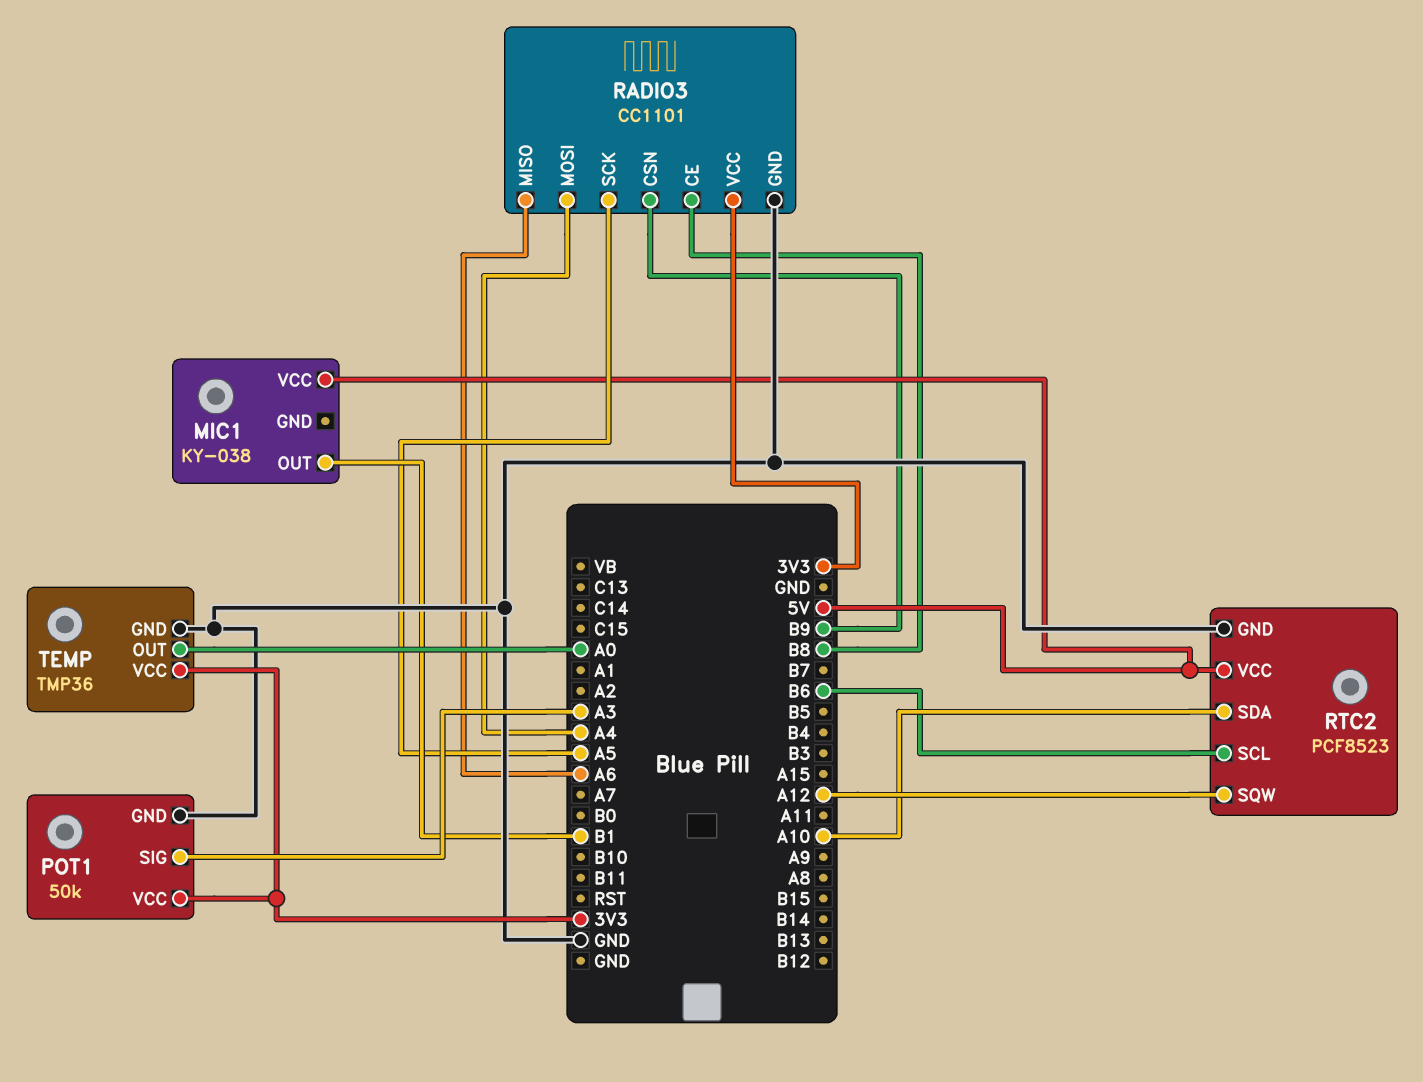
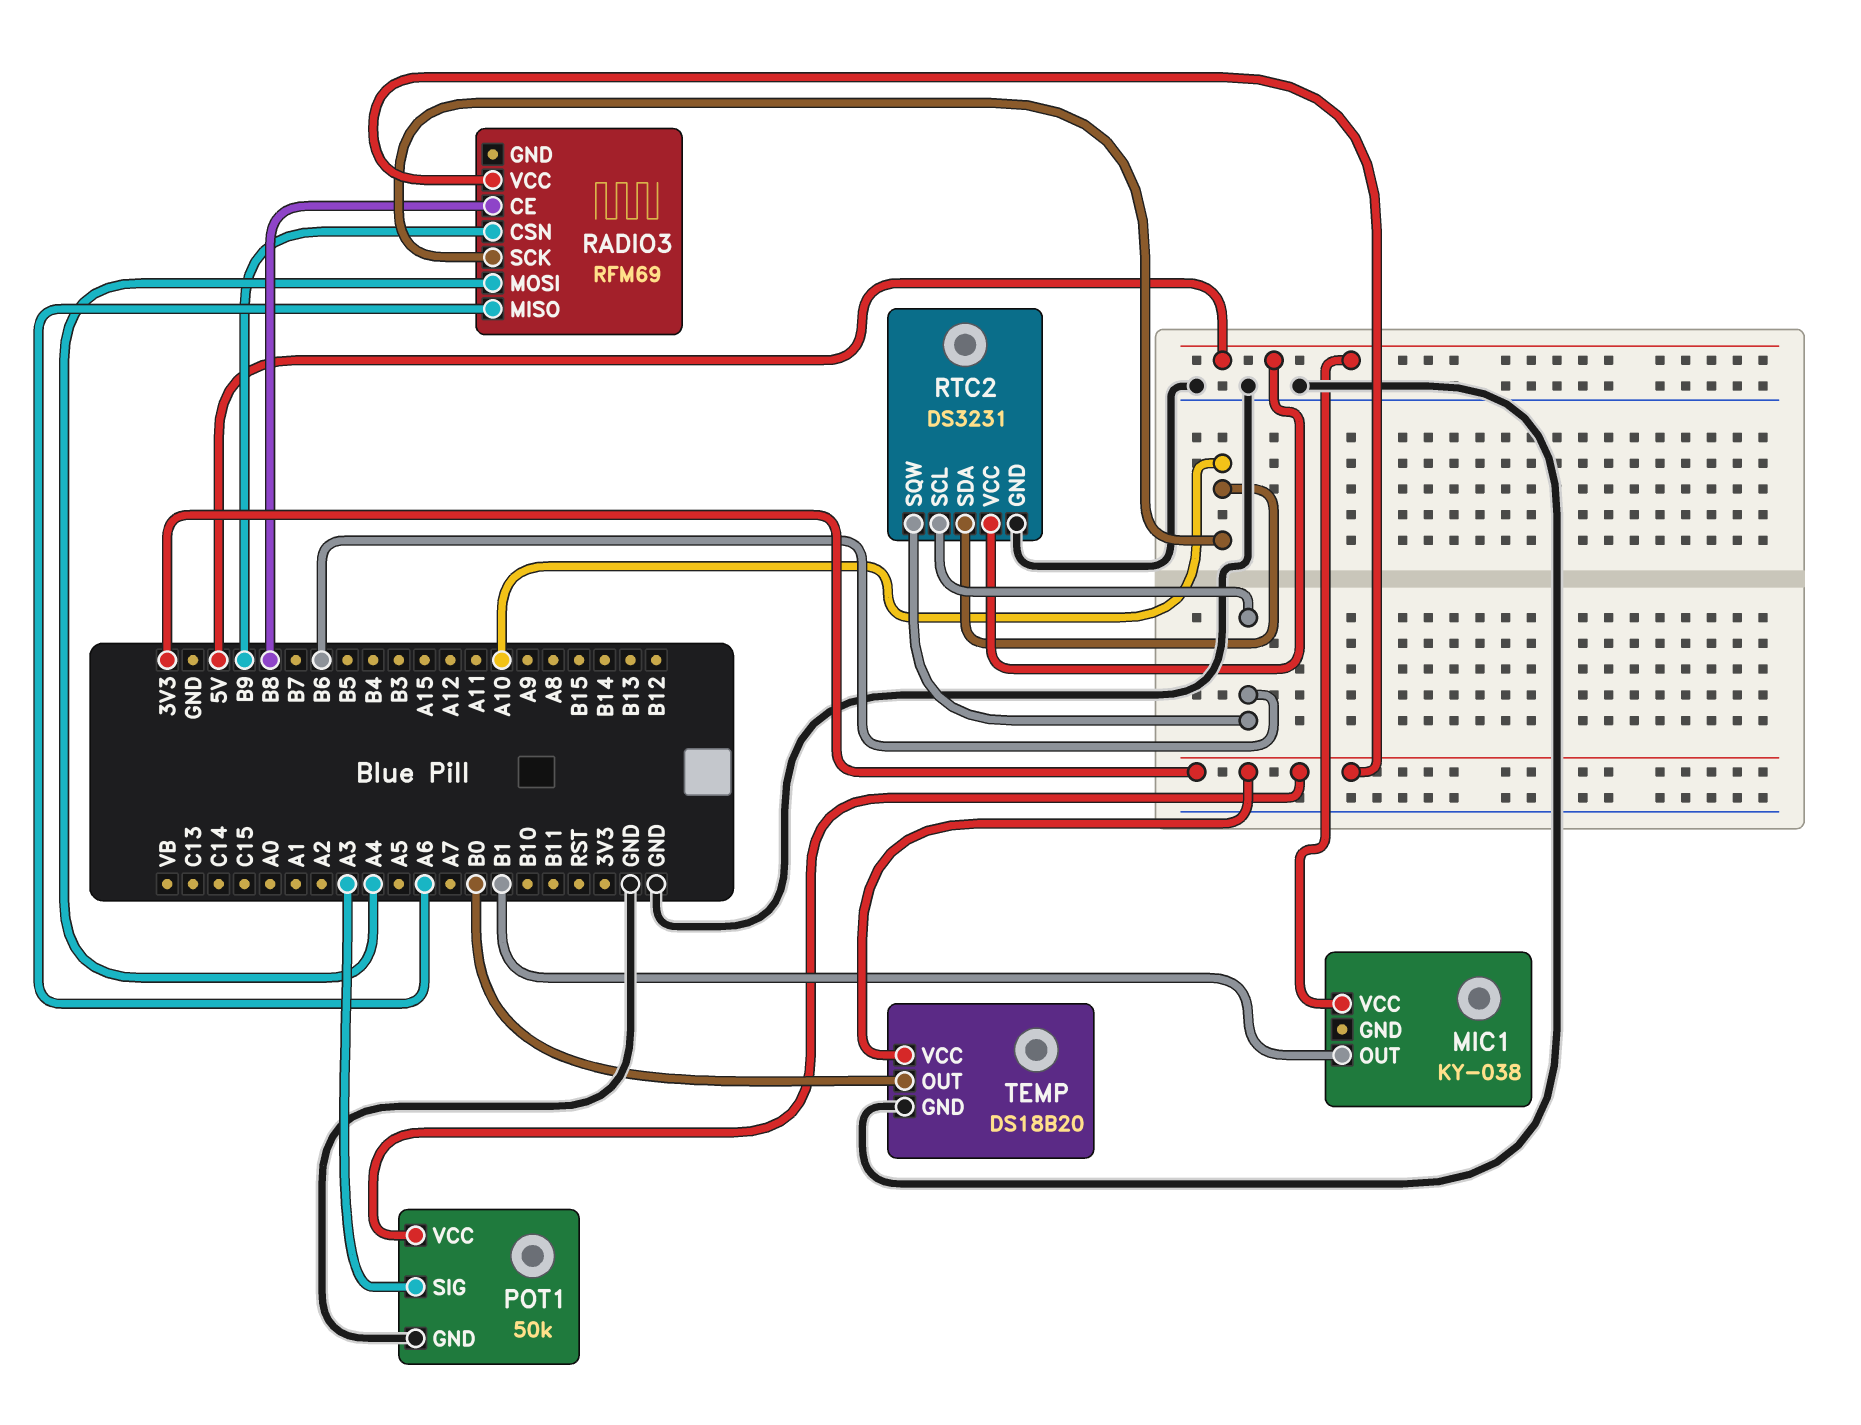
RADIO3: CC1101 -> RFM69
RADIO3 pin GND: GND -> none
RADIO3 pin SCK: A5 -> A10
RTC2: PCF8523 -> DS3231
RTC2 pin SQW: A12 -> B6
TEMP: TMP36 -> DS18B20
TEMP pin OUT: A0 -> B0

